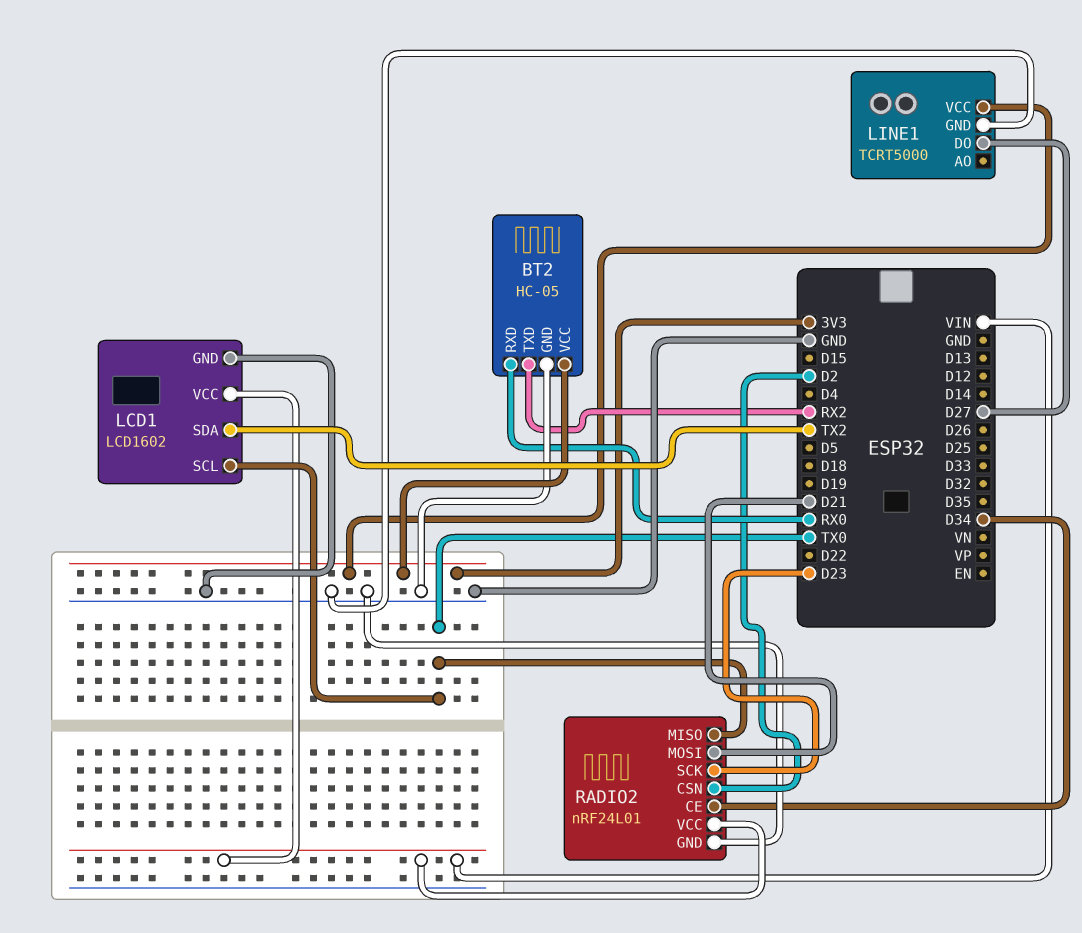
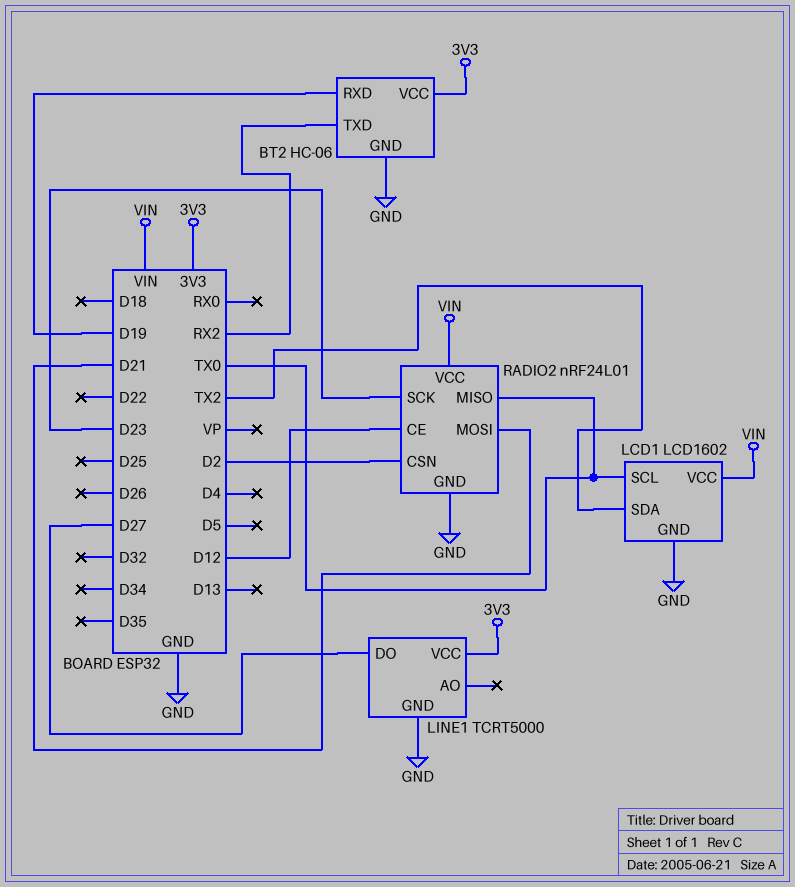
BT2: HC-05 -> HC-06
BT2 pin RXD: RX0 -> D19
RADIO2 pin CE: D34 -> D12

